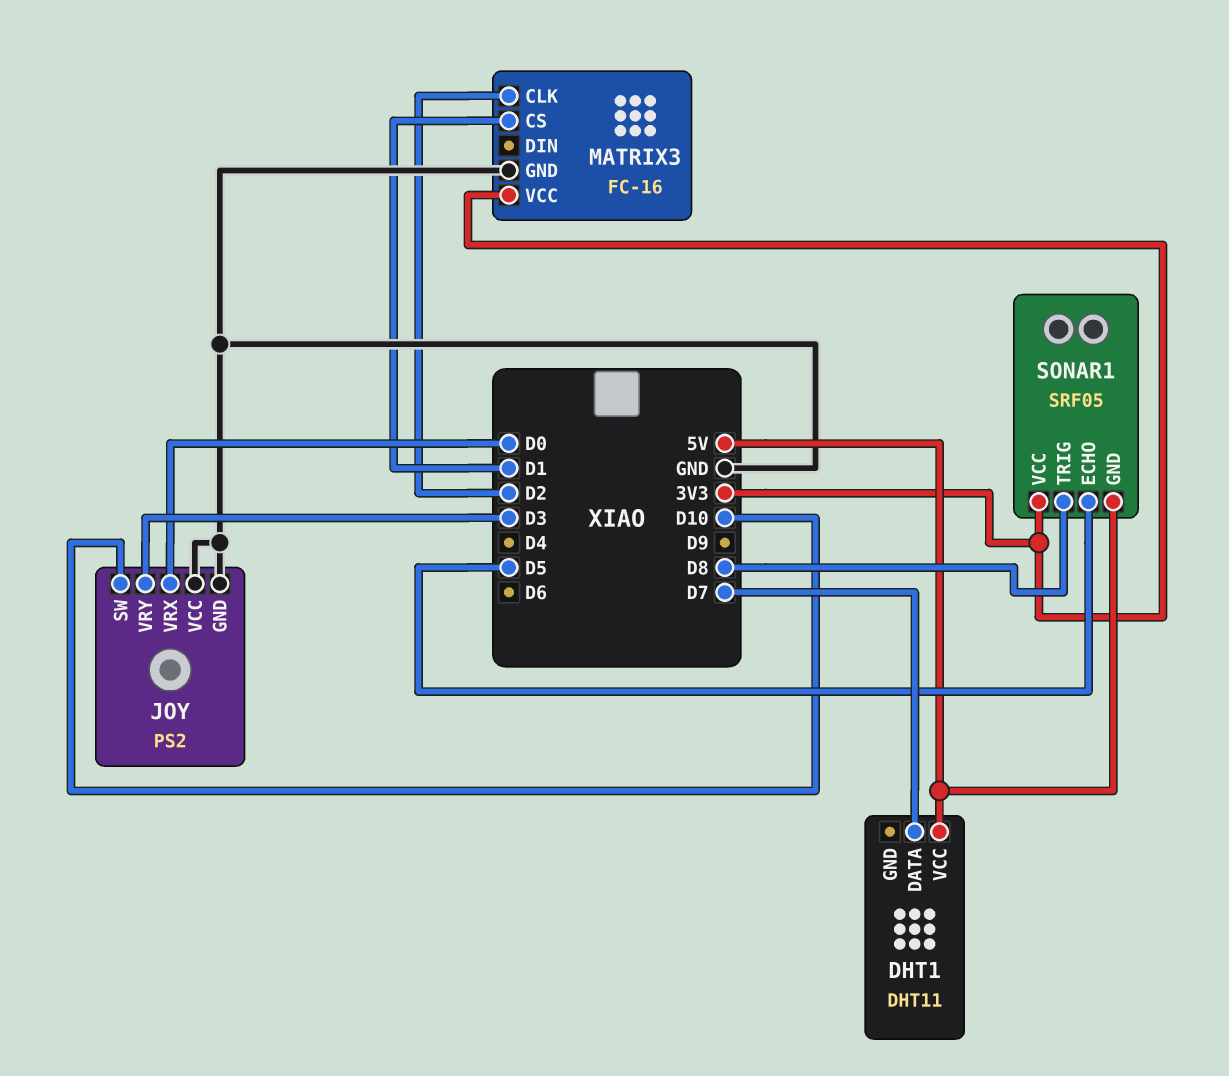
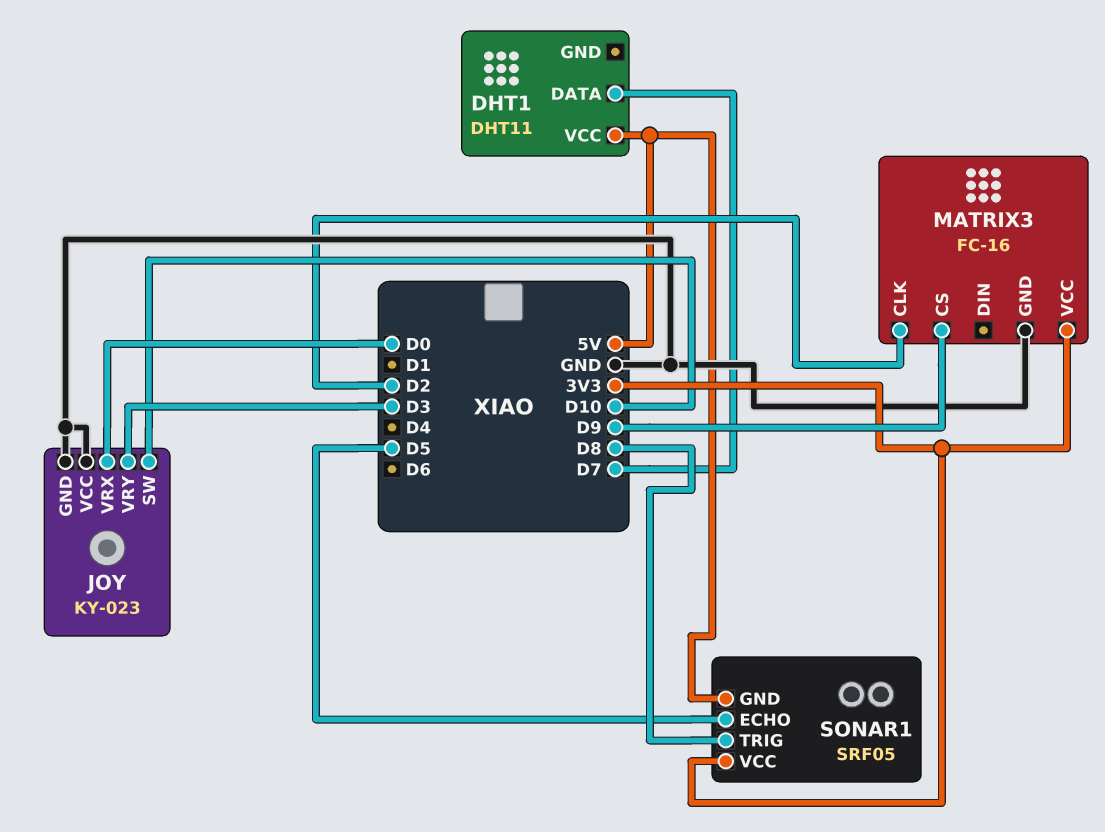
JOY: PS2 -> KY-023
MATRIX3 pin CS: D1 -> D9

